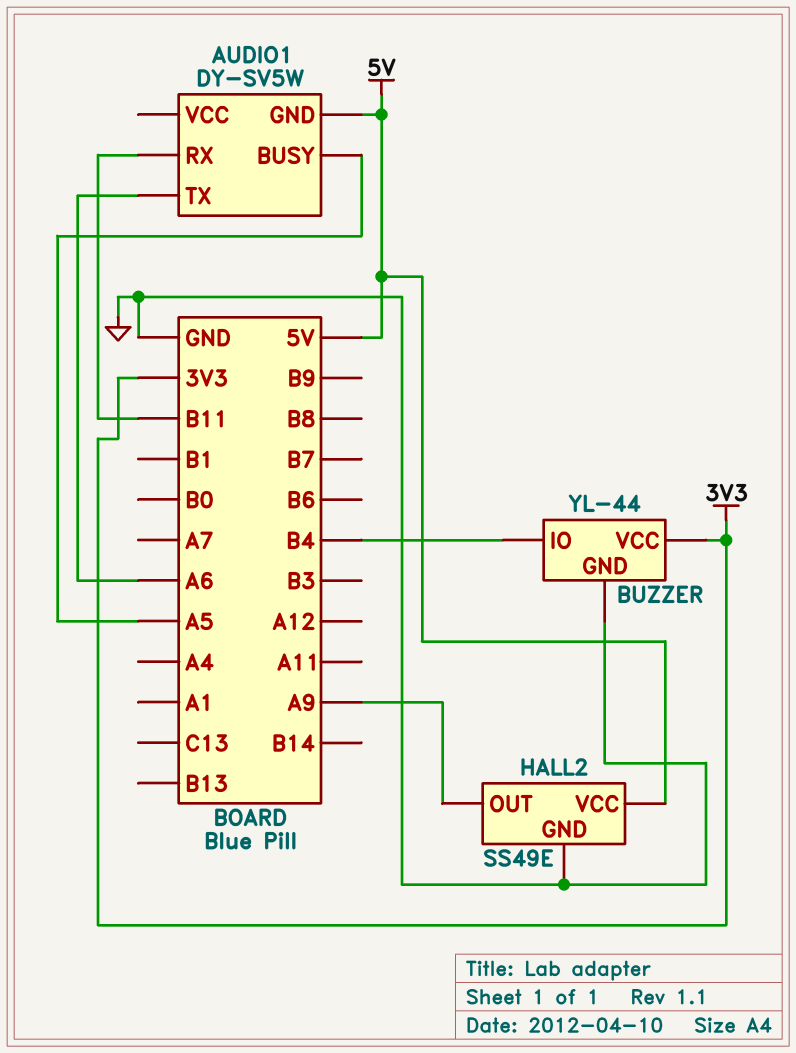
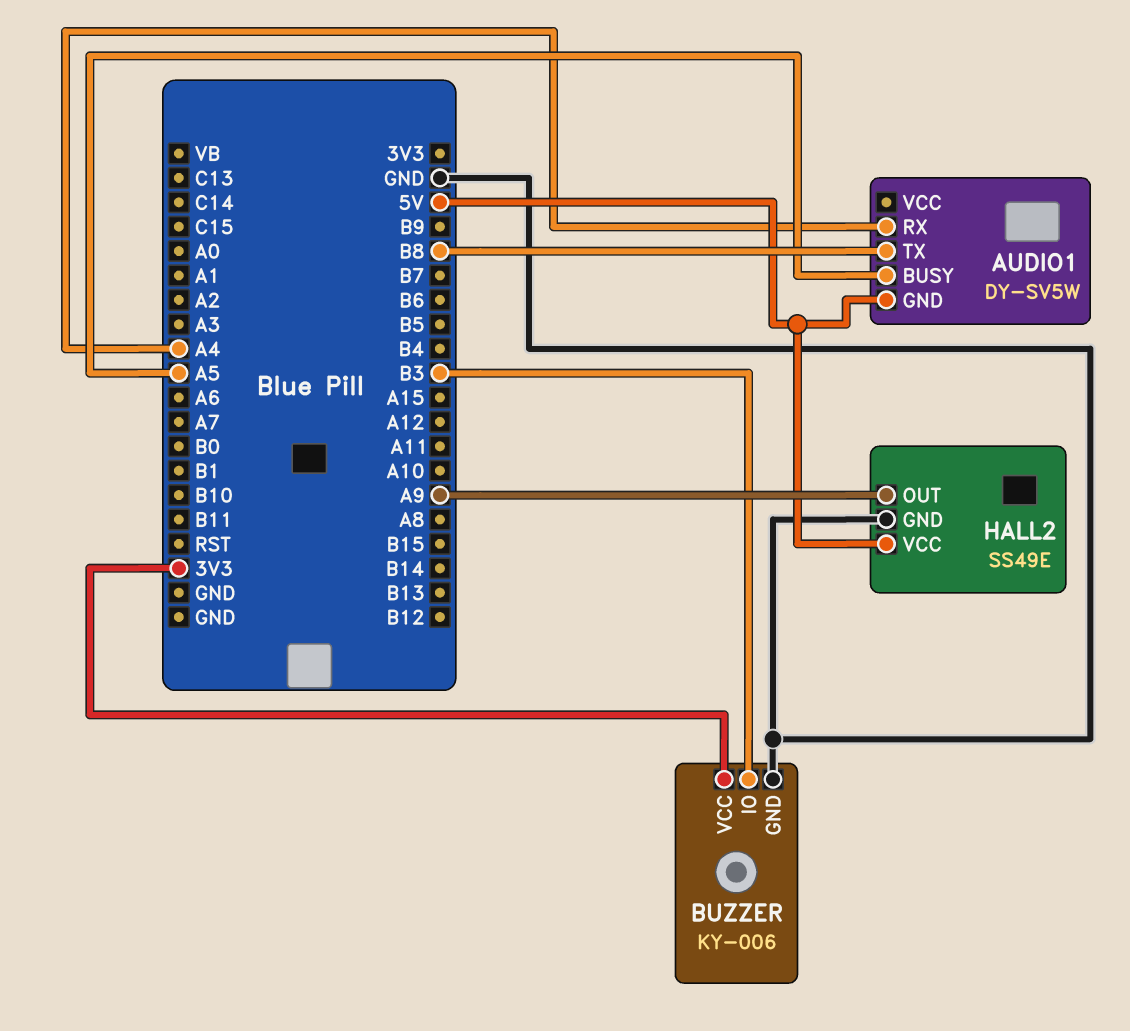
AUDIO1 pin RX: B11 -> A4
AUDIO1 pin TX: A6 -> B8
BUZZER: YL-44 -> KY-006
BUZZER pin IO: B4 -> B3

